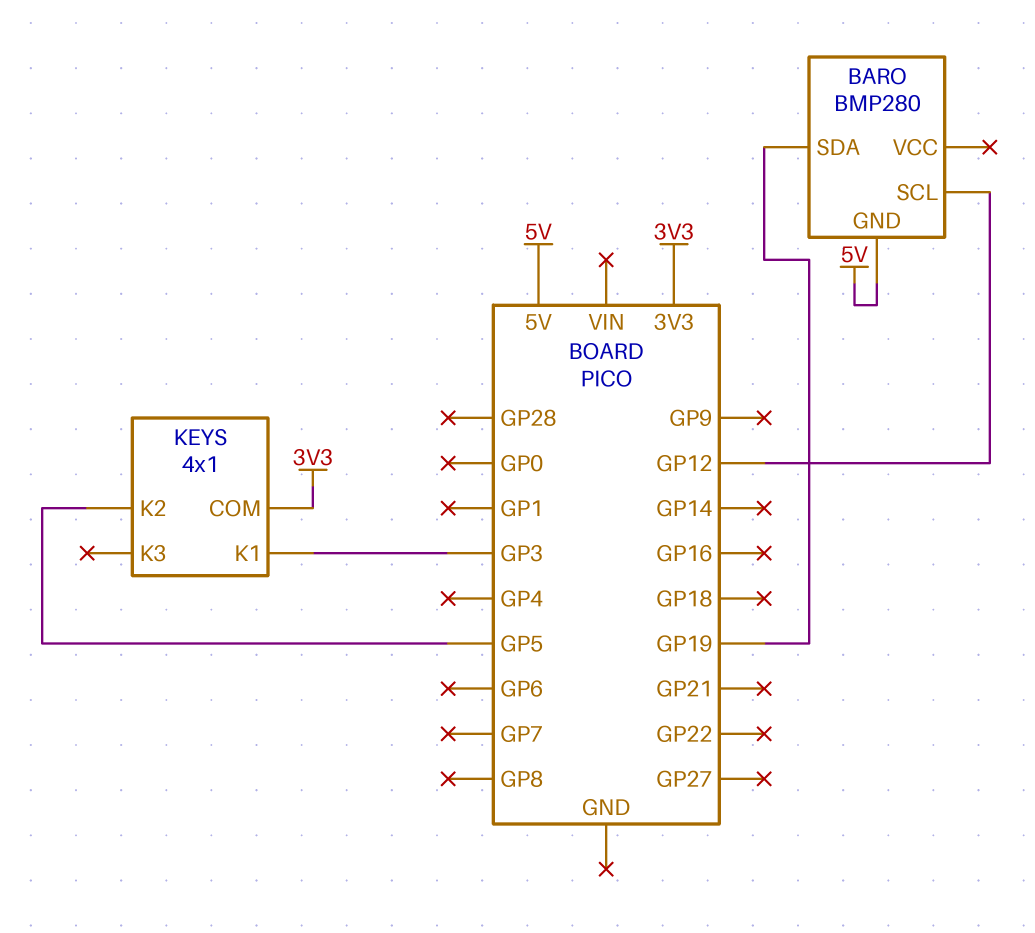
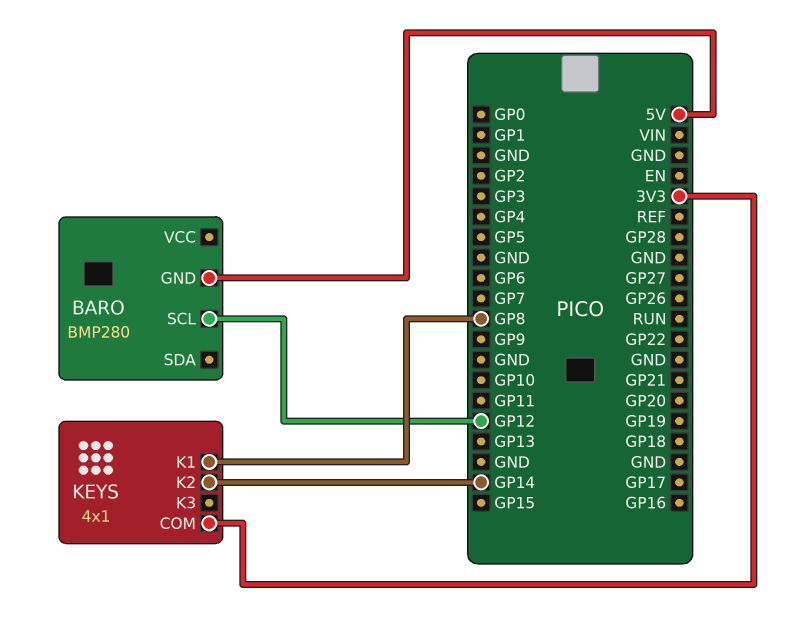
BARO pin SDA: GP19 -> none
KEYS pin K1: GP3 -> GP8
KEYS pin K2: GP5 -> GP14

